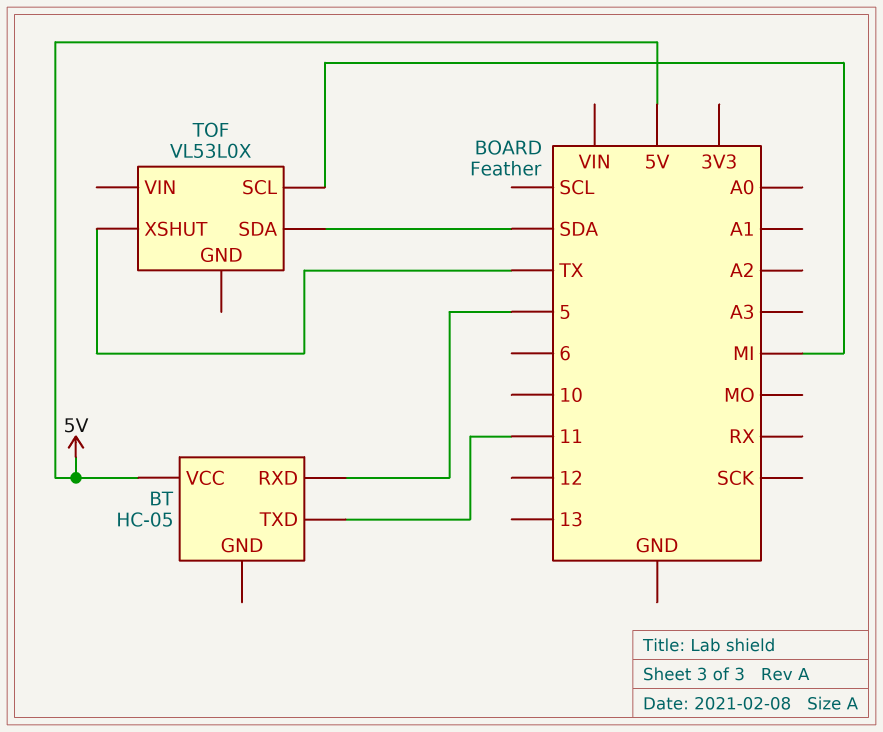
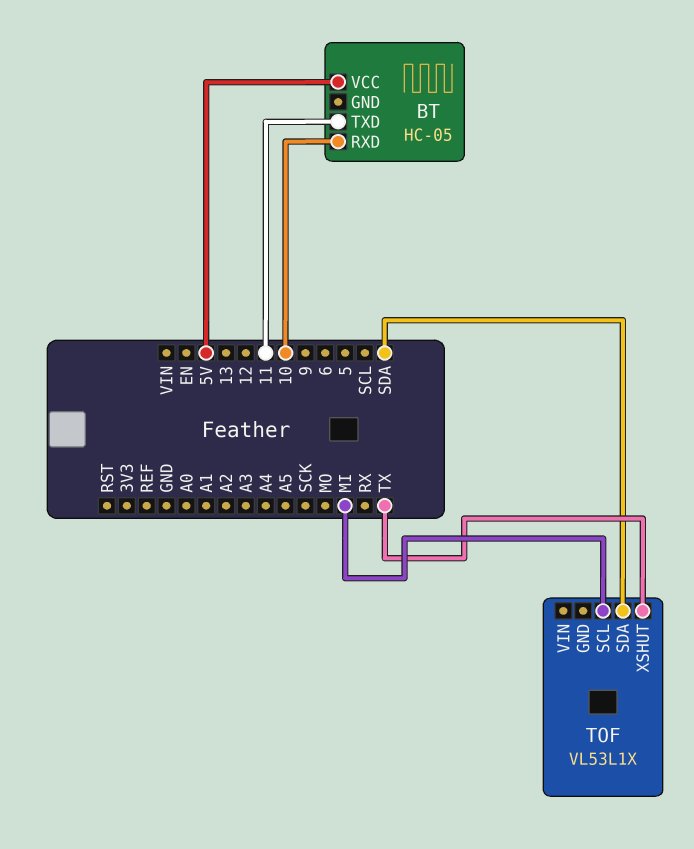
BT pin RXD: 5 -> 10
TOF: VL53L0X -> VL53L1X

